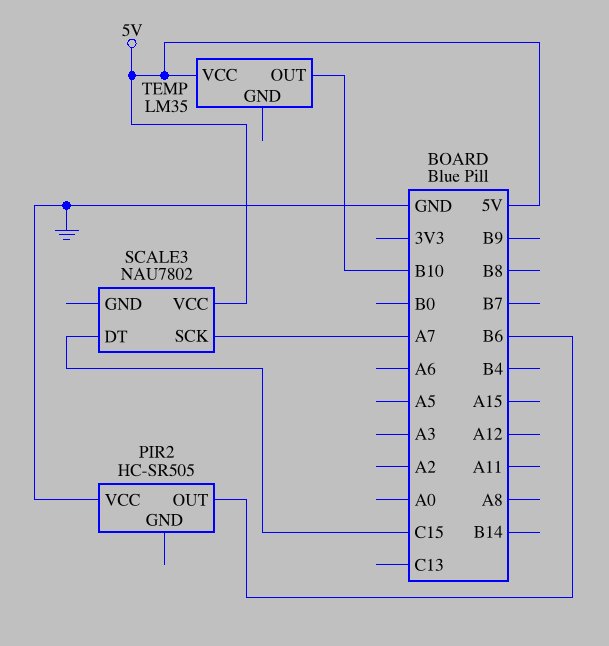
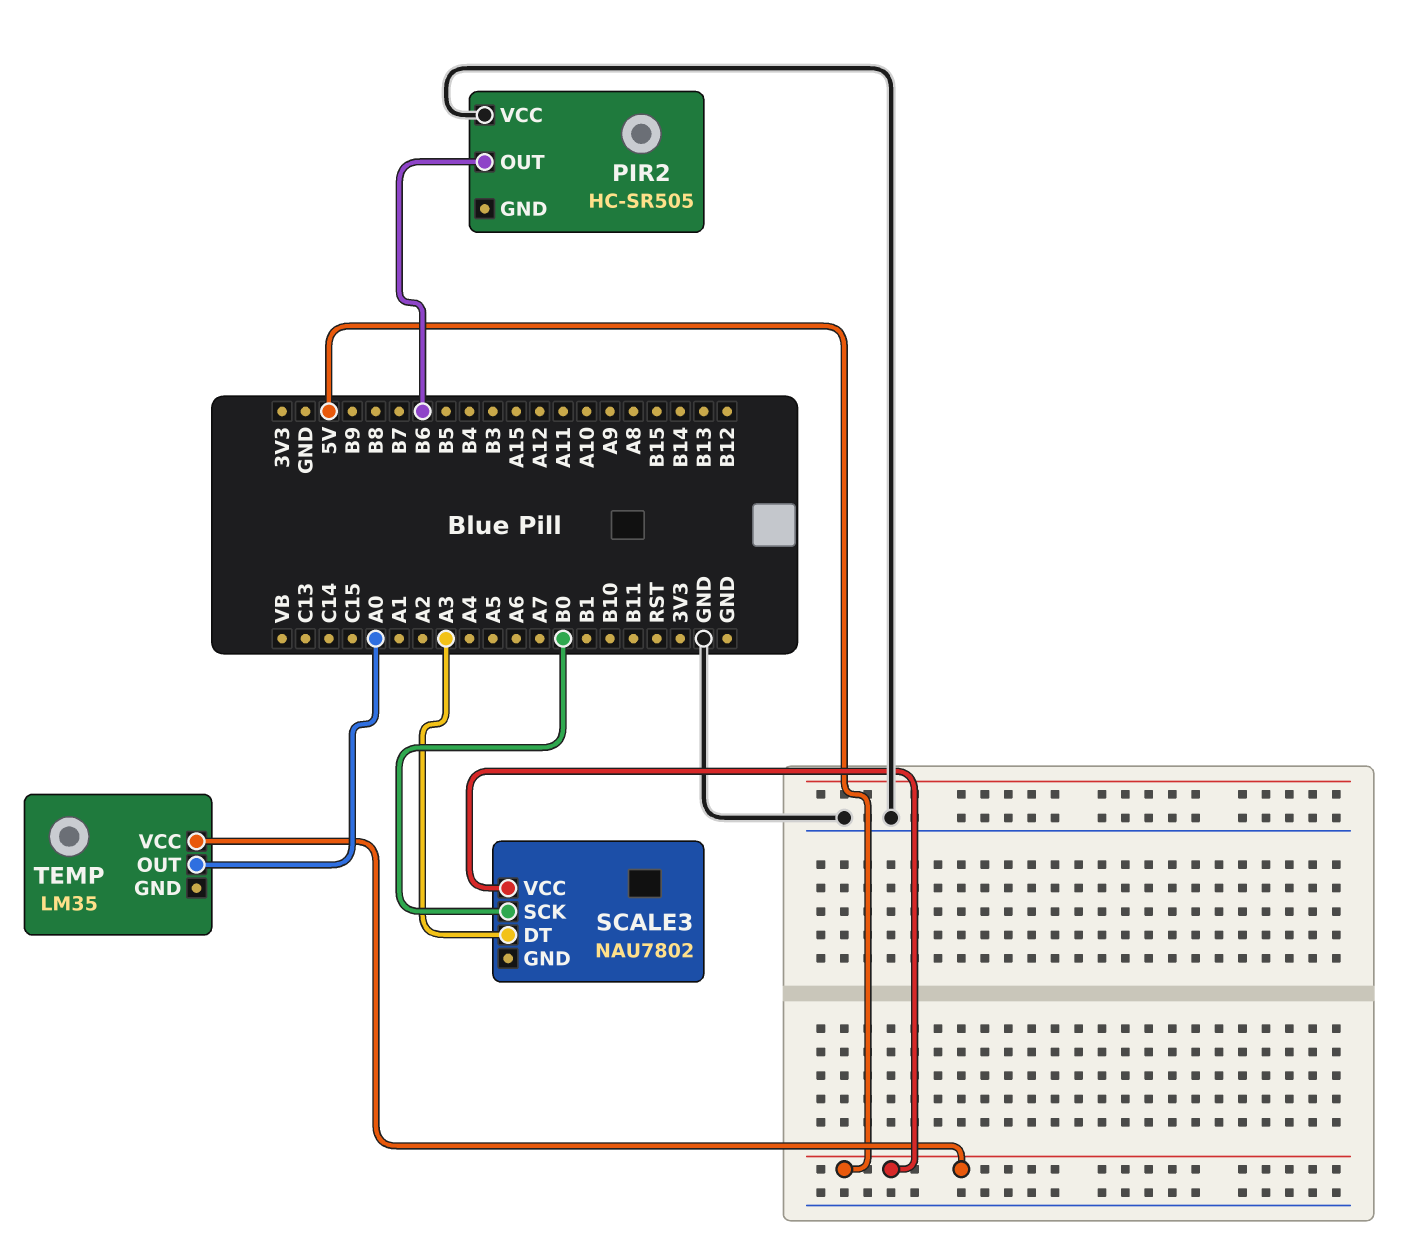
SCALE3 pin DT: C15 -> A3
SCALE3 pin SCK: A7 -> B0
TEMP pin OUT: B10 -> A0

